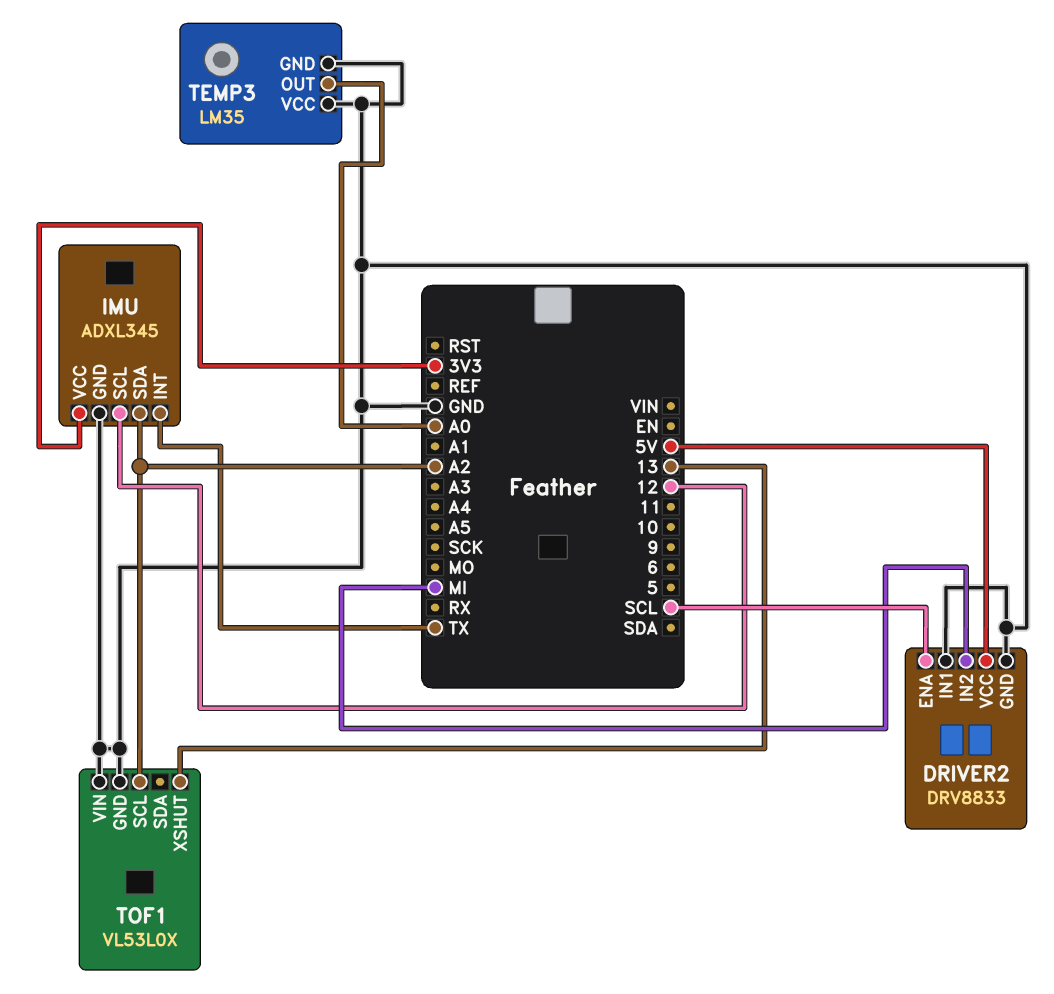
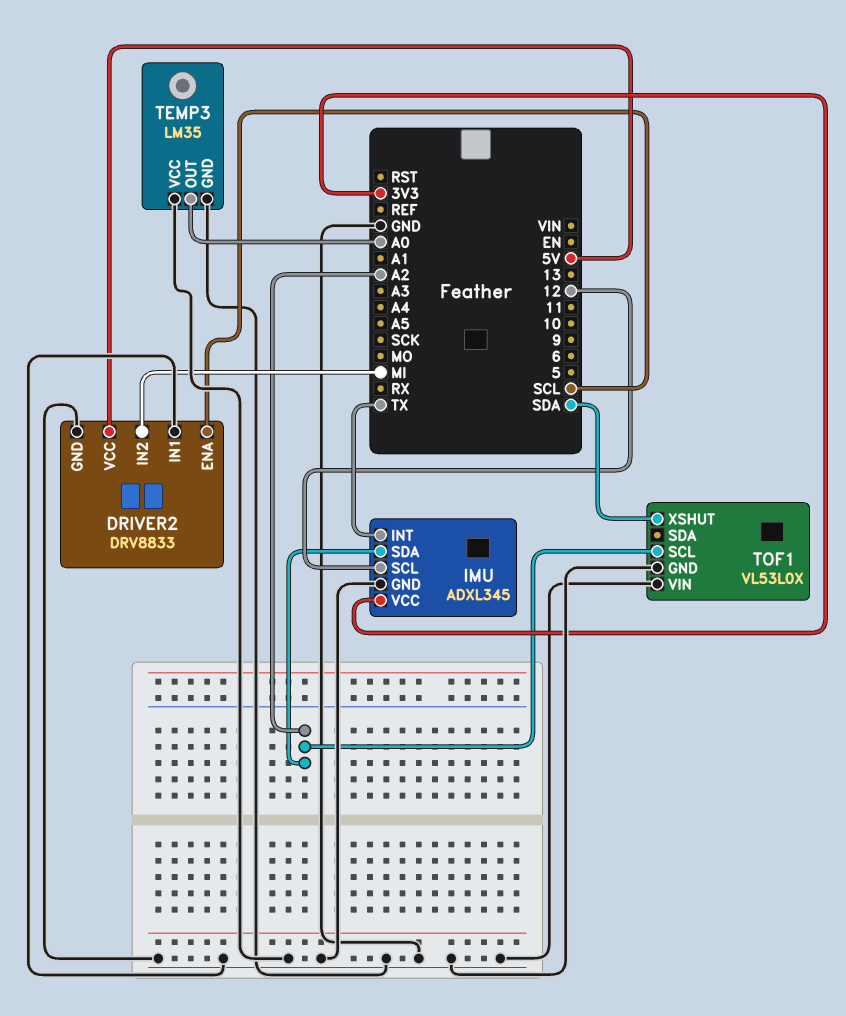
TOF1 pin XSHUT: 13 -> SDA

